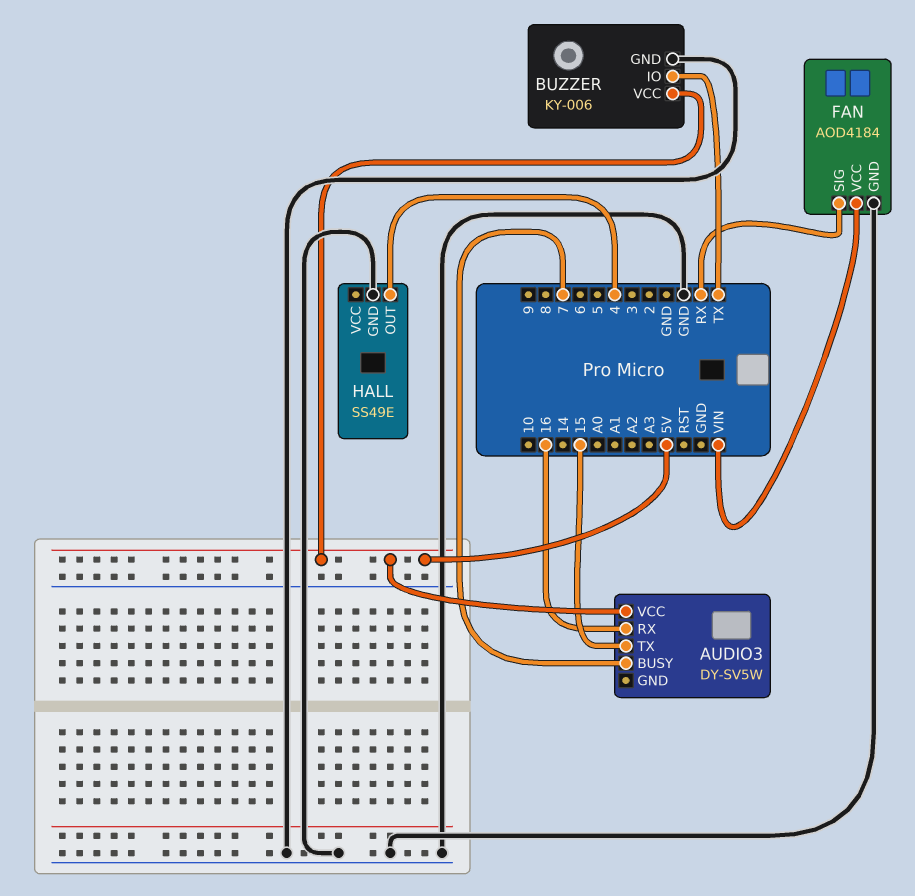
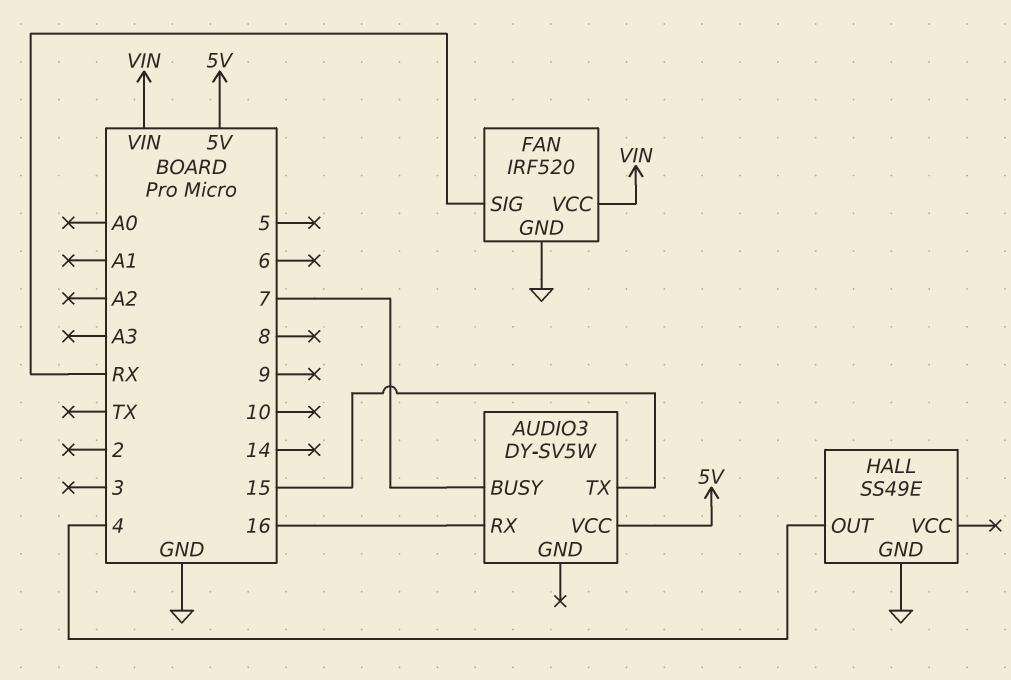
BUZZER: KY-006 -> none
BUZZER pin GND: GND -> none
BUZZER pin IO: TX -> none
BUZZER pin VCC: 5V -> none
FAN: AOD4184 -> IRF520

